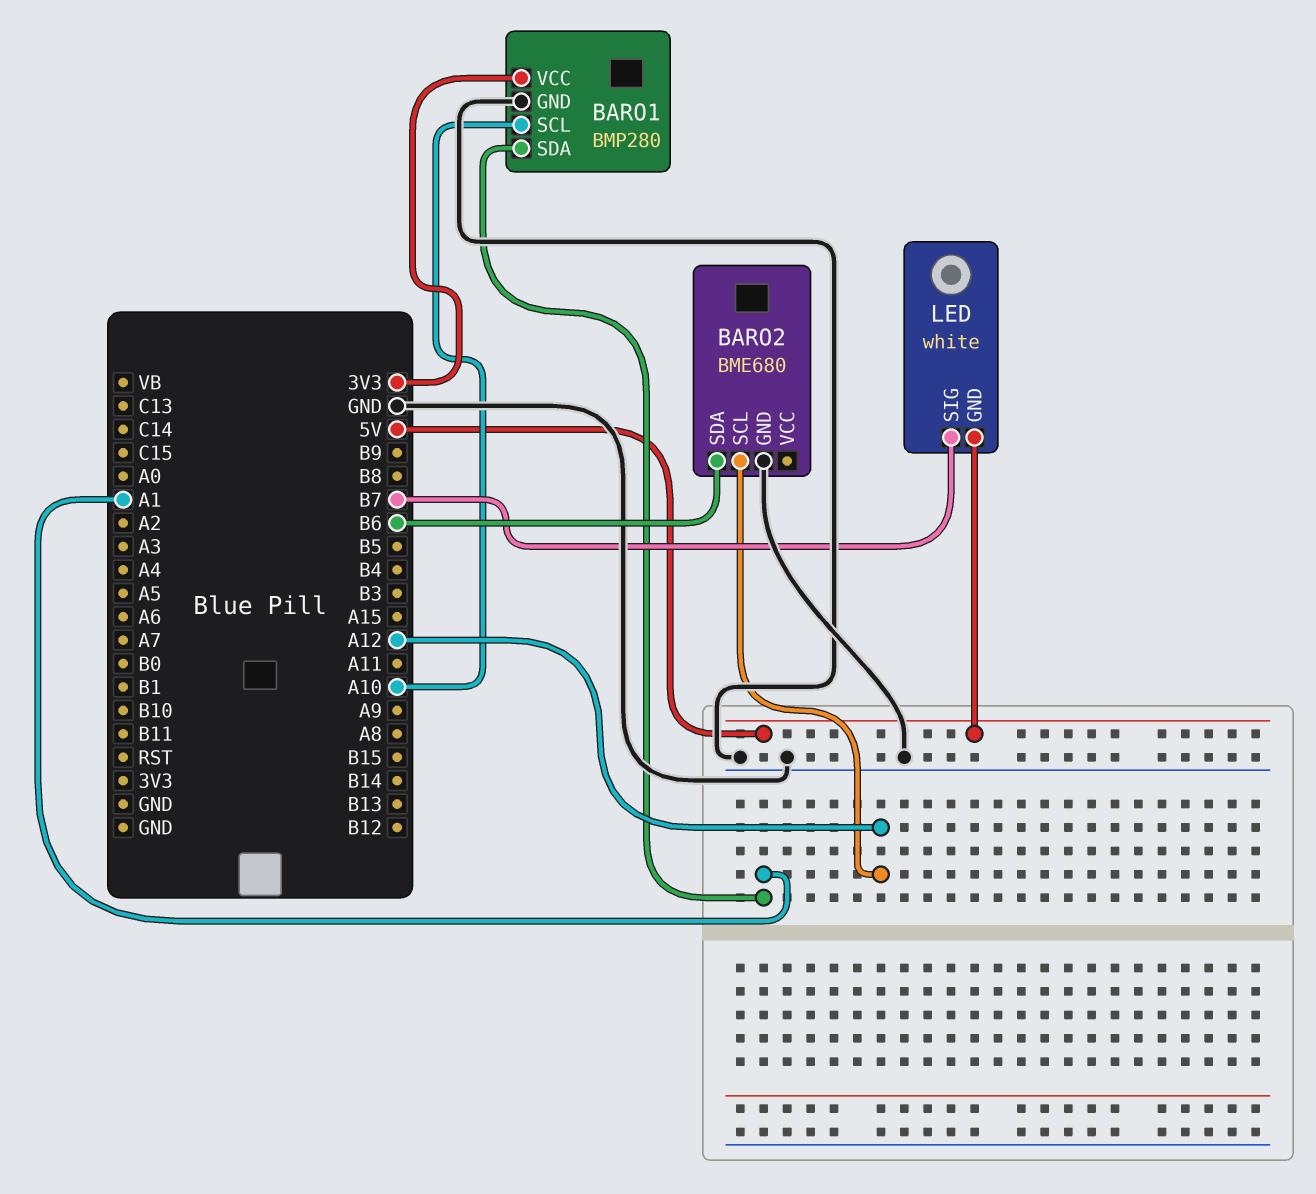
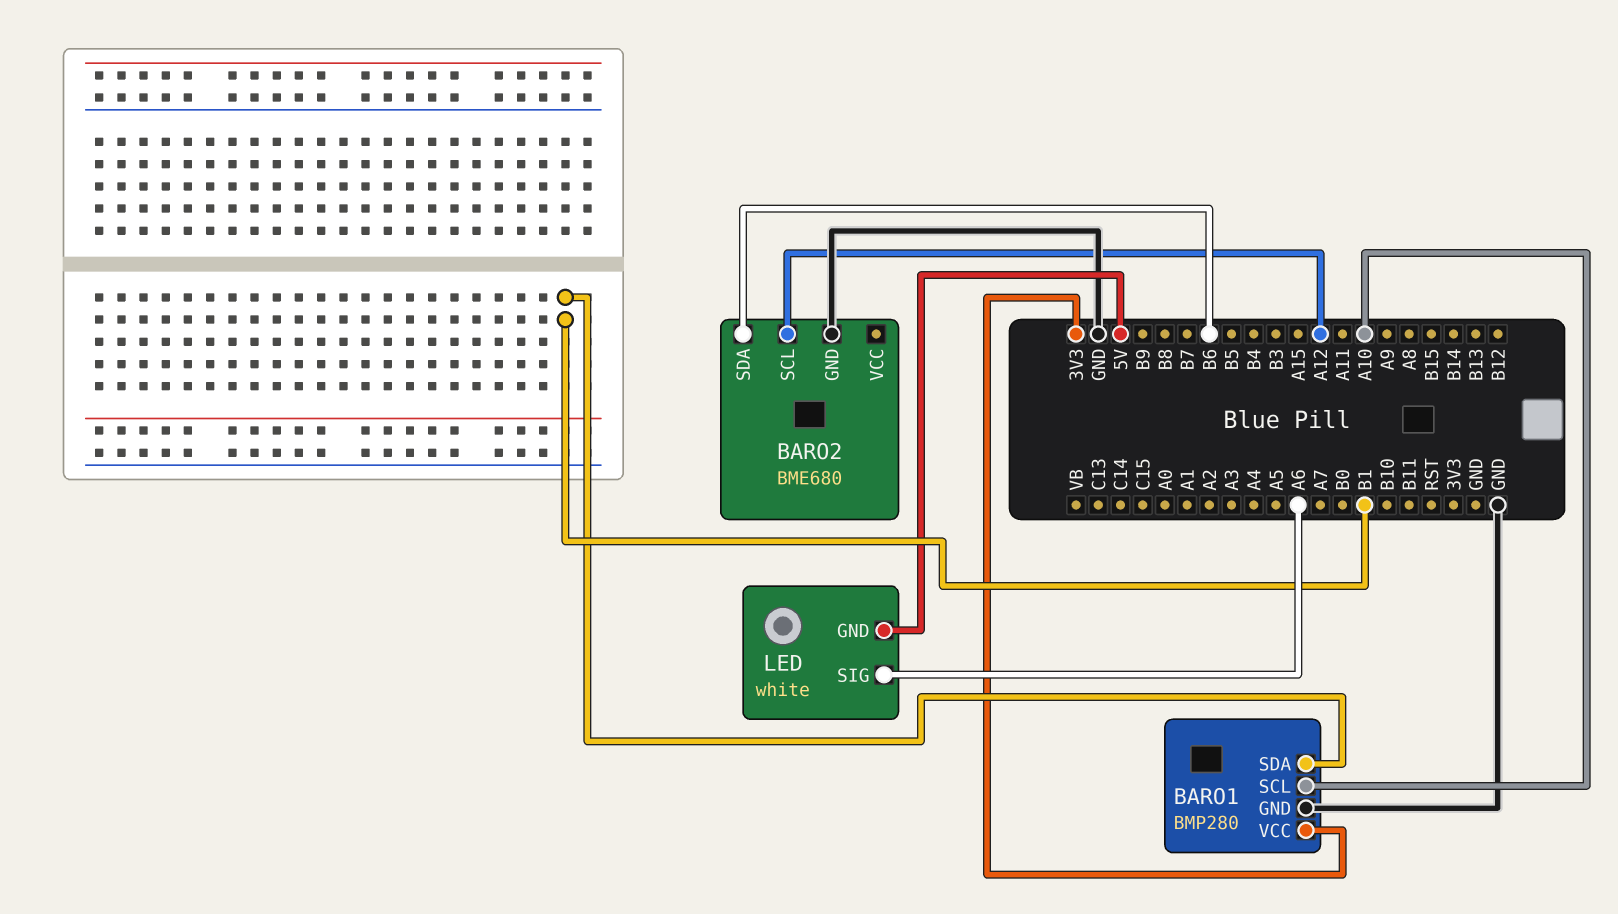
BARO1 pin SDA: A1 -> B1
LED pin SIG: B7 -> A6

